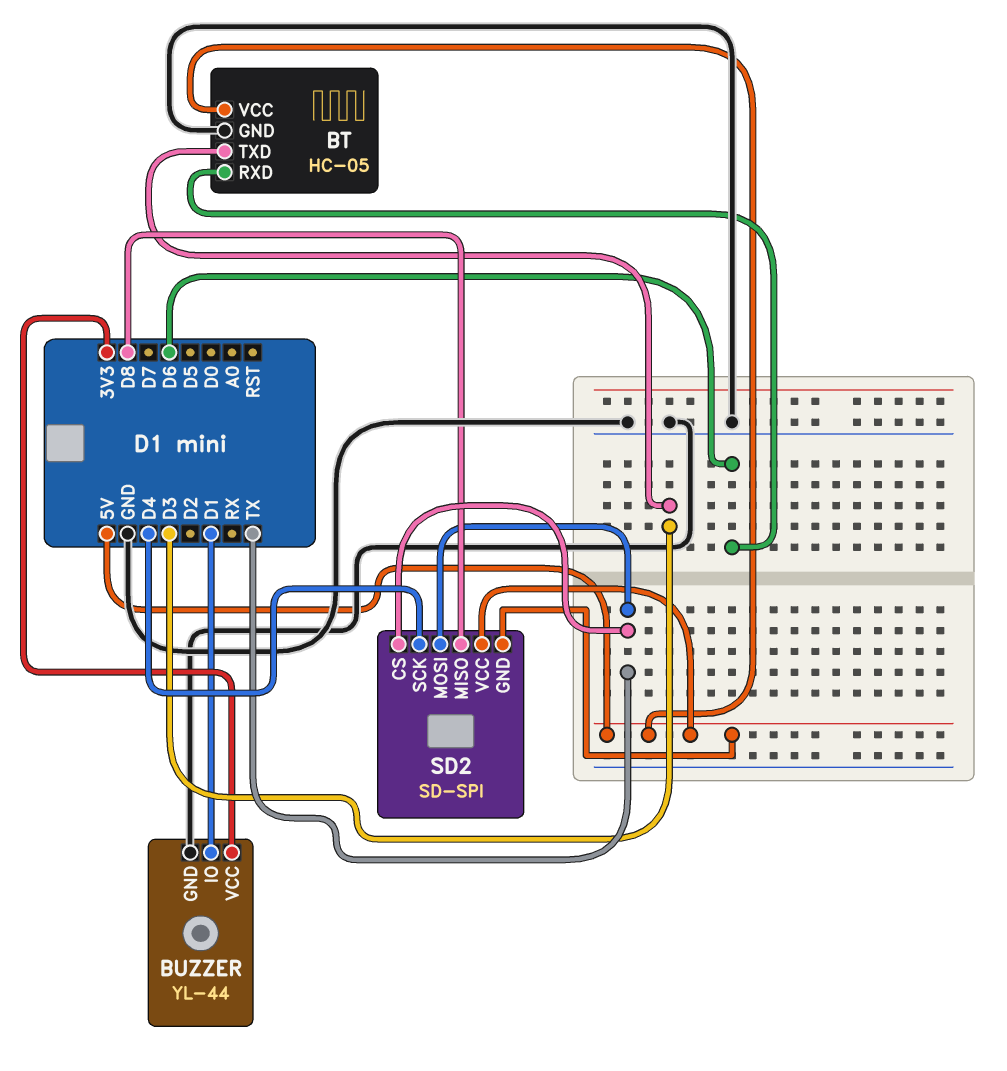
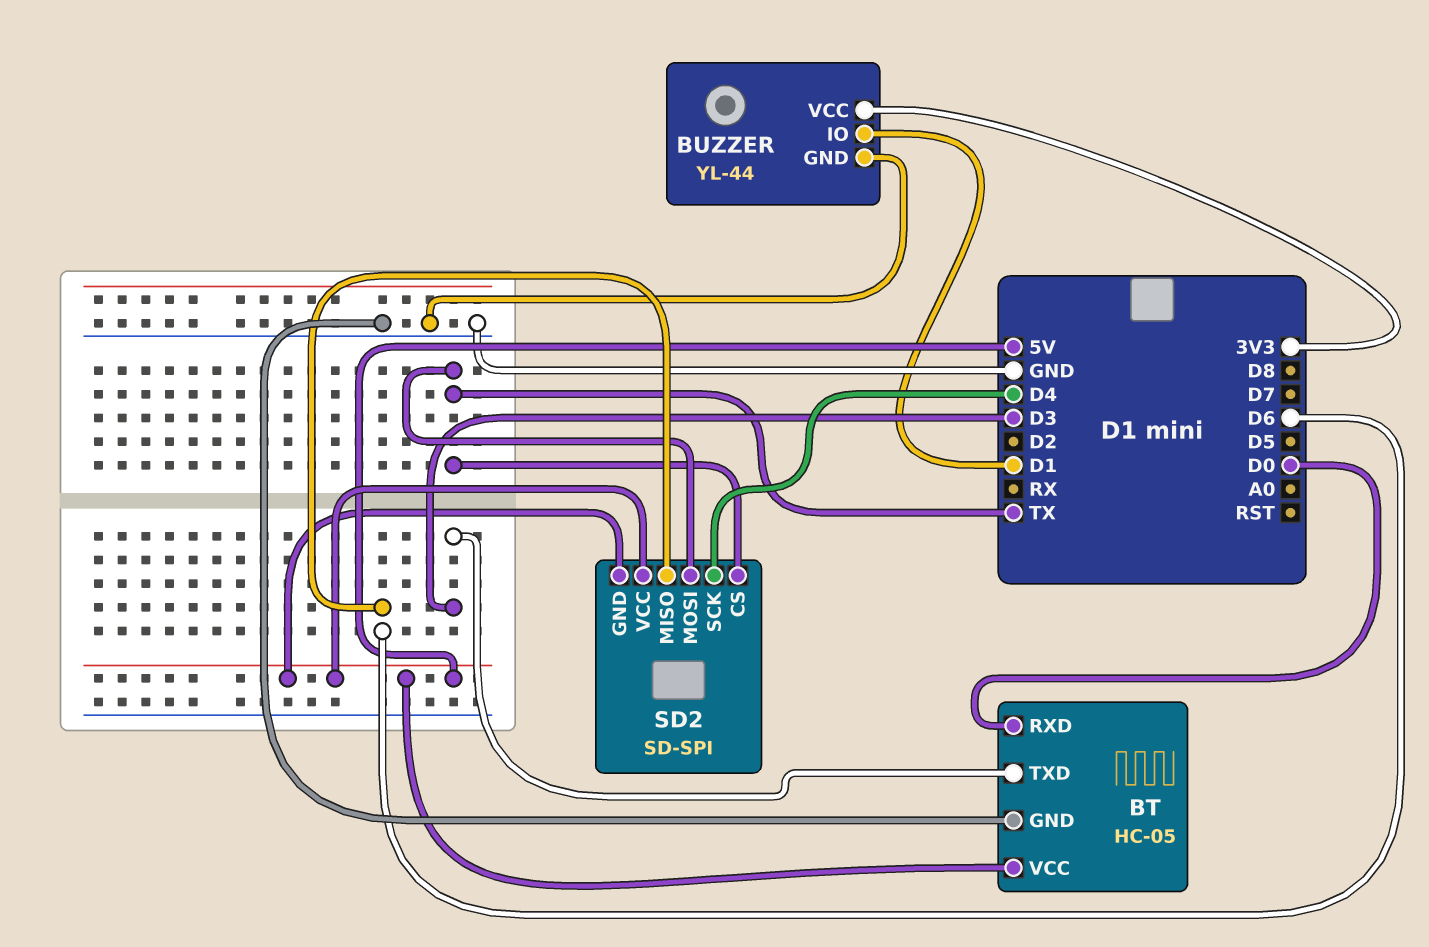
BT pin RXD: D6 -> D0
SD2 pin MISO: D8 -> D6

